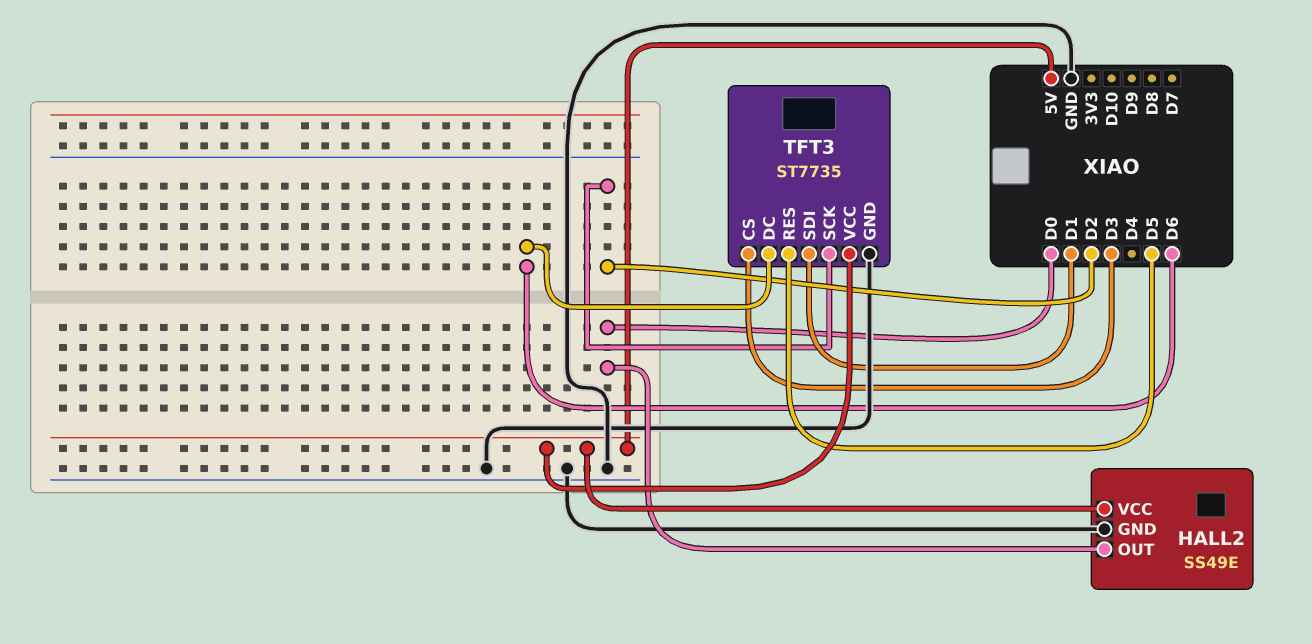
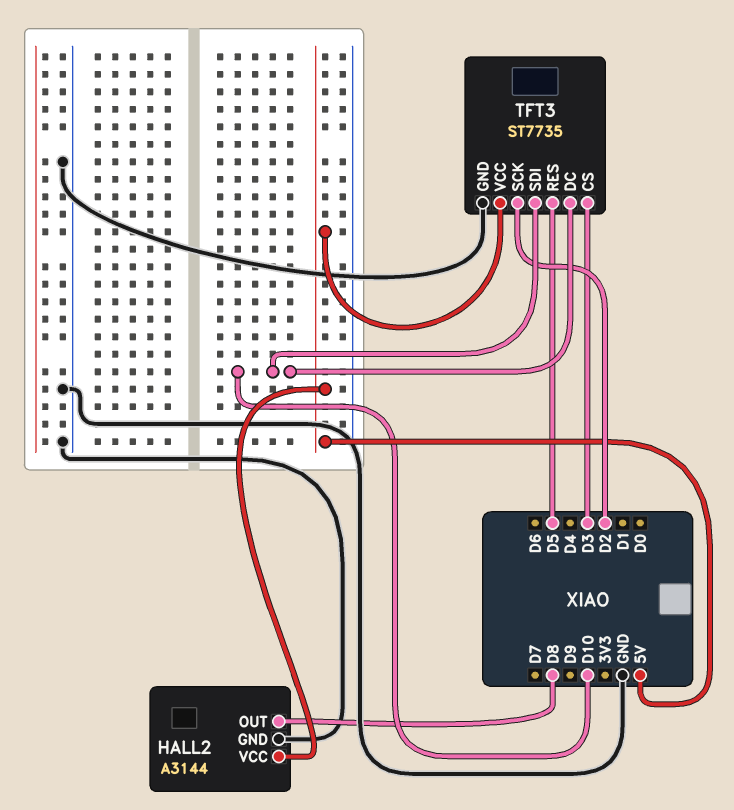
HALL2: SS49E -> A3144
HALL2 pin OUT: D0 -> D8
TFT3 pin DC: D6 -> D10
TFT3 pin SDI: D1 -> D10

